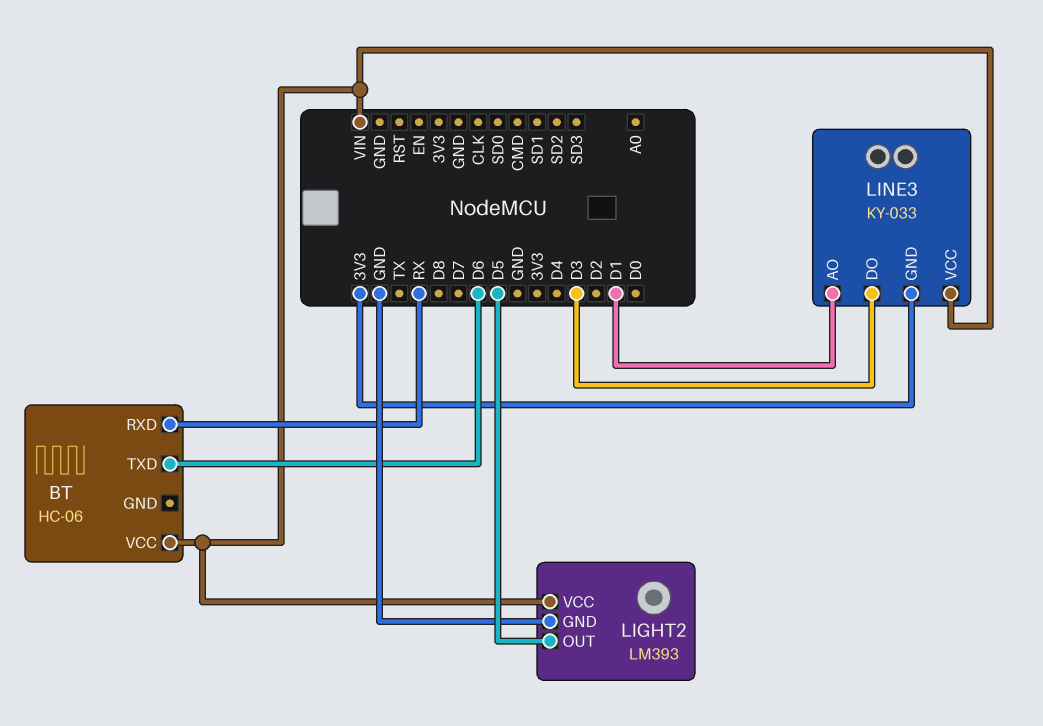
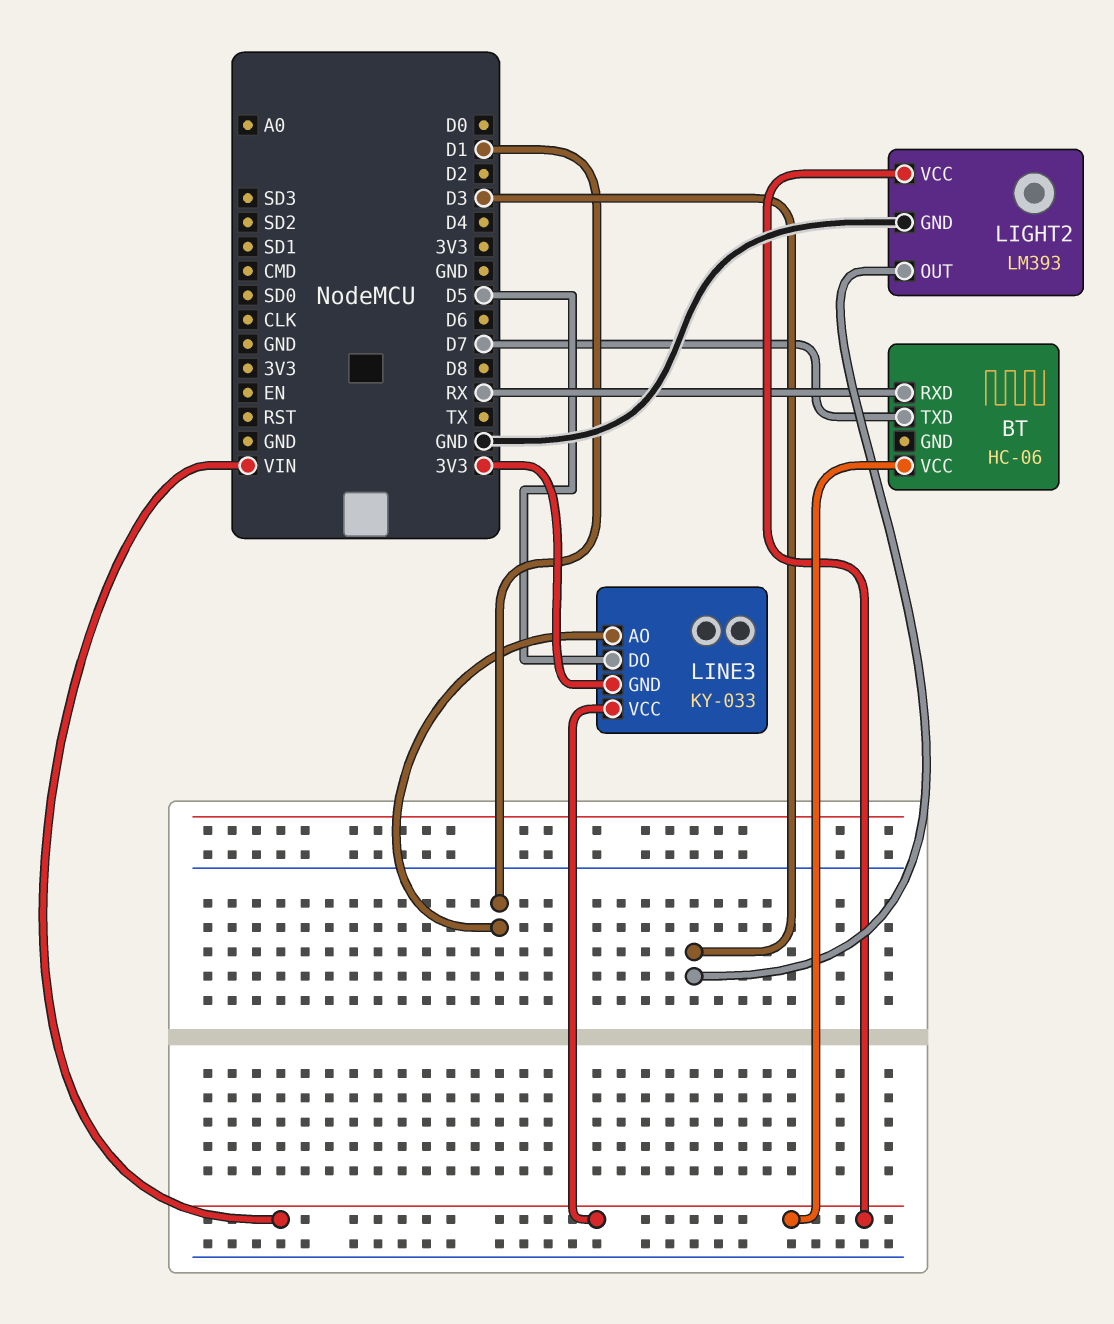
BT pin TXD: D6 -> D7
LIGHT2 pin OUT: D5 -> D3
LINE3 pin DO: D3 -> D5

